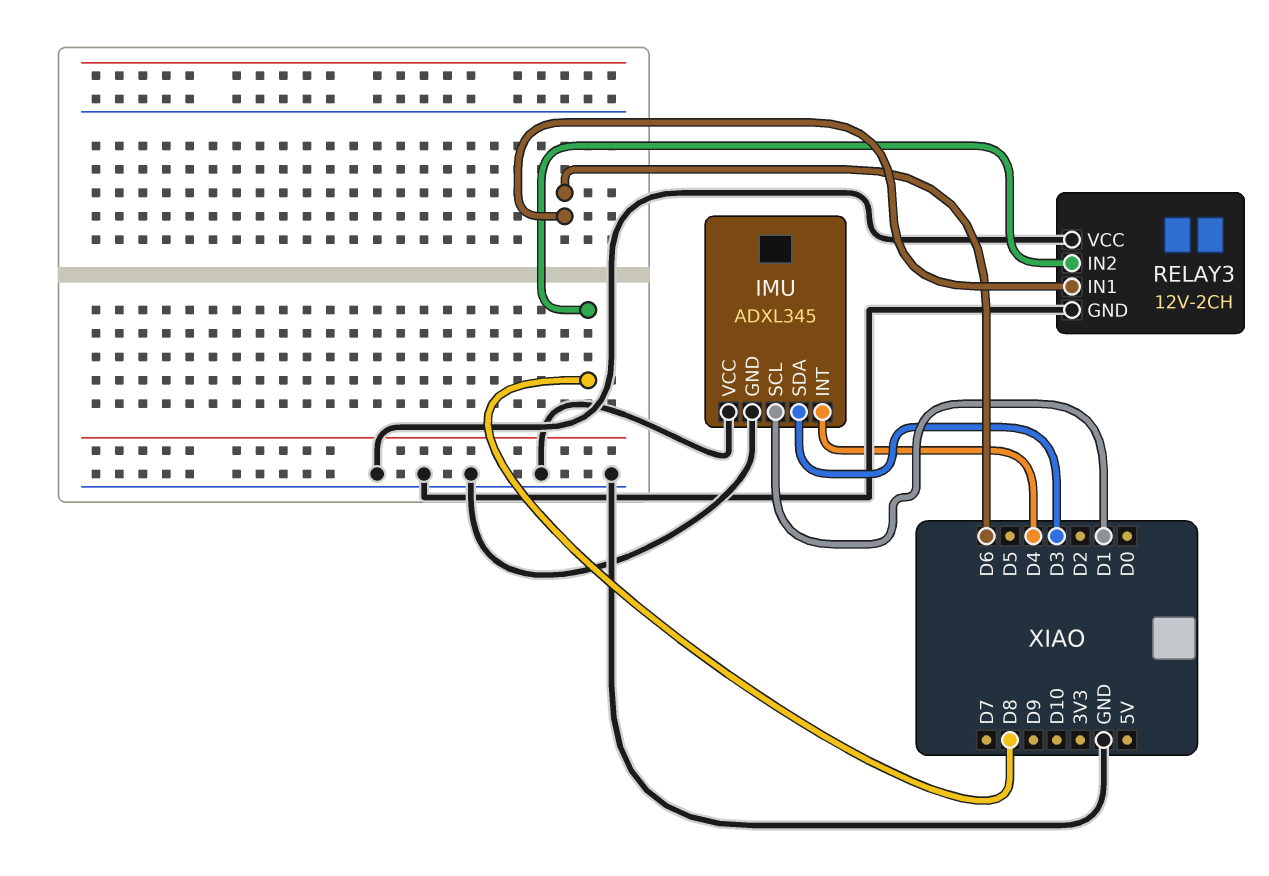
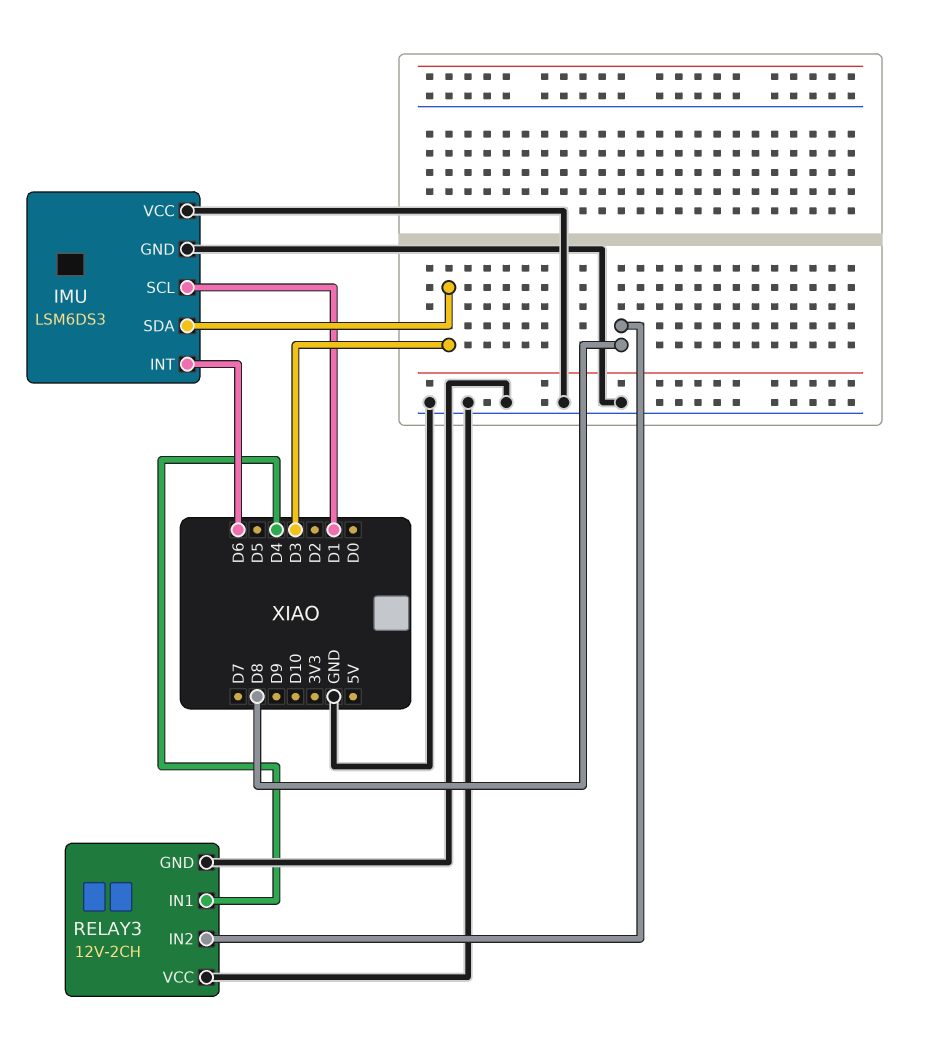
IMU: ADXL345 -> LSM6DS3
IMU pin INT: D4 -> D6
RELAY3 pin IN1: D6 -> D4

